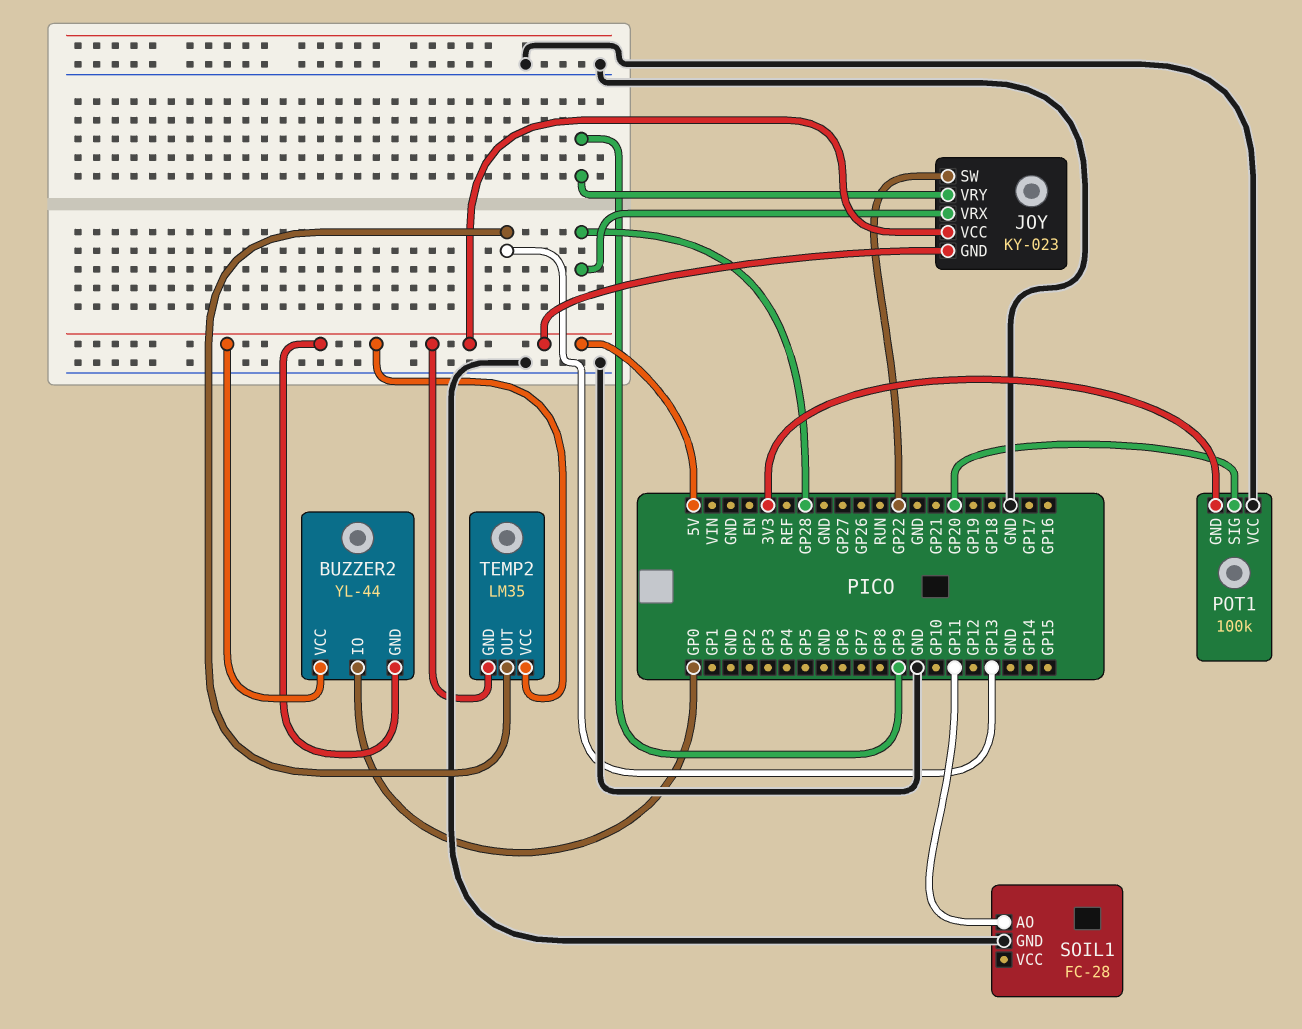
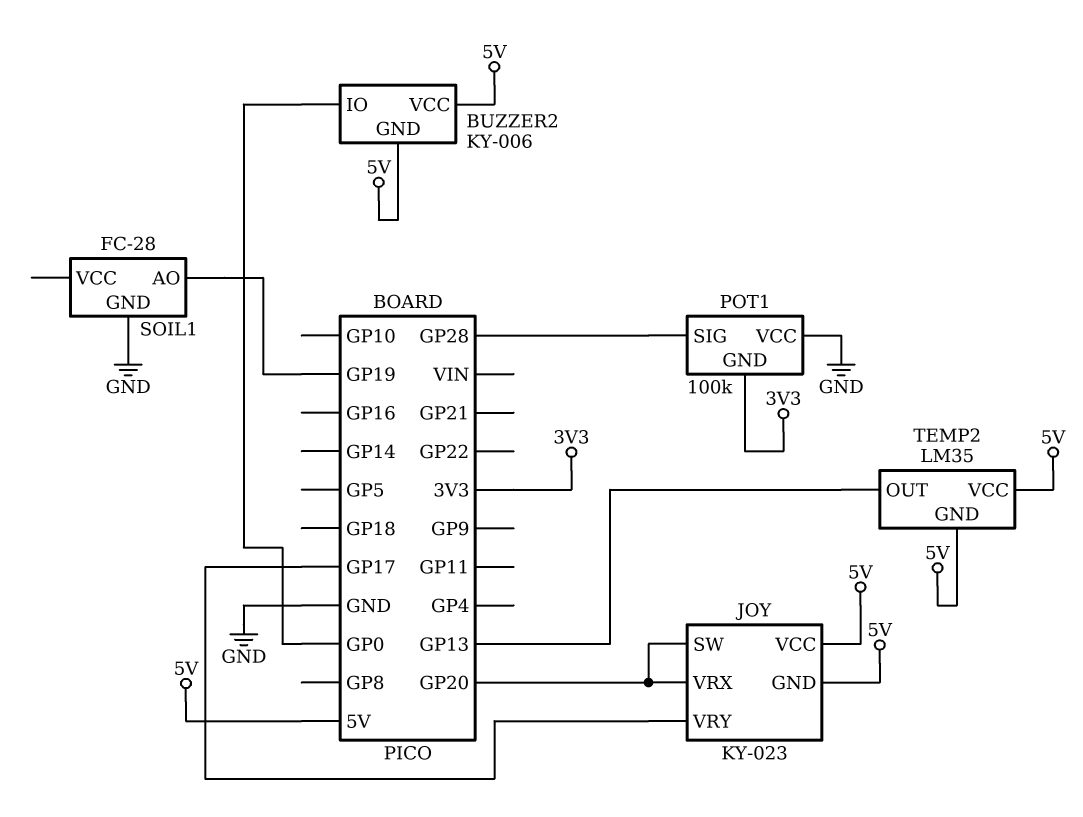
BUZZER2: YL-44 -> KY-006
JOY pin SW: GP22 -> GP20
JOY pin VRX: GP28 -> GP20
JOY pin VRY: GP9 -> GP17
POT1 pin SIG: GP20 -> GP28
SOIL1 pin AO: GP11 -> GP19

